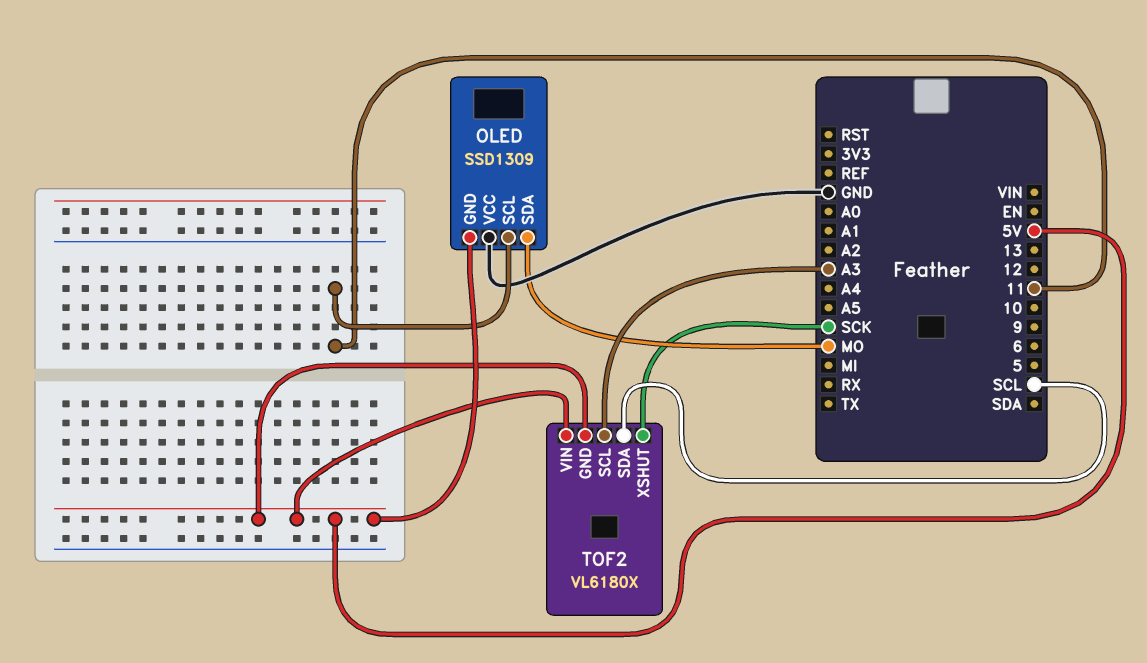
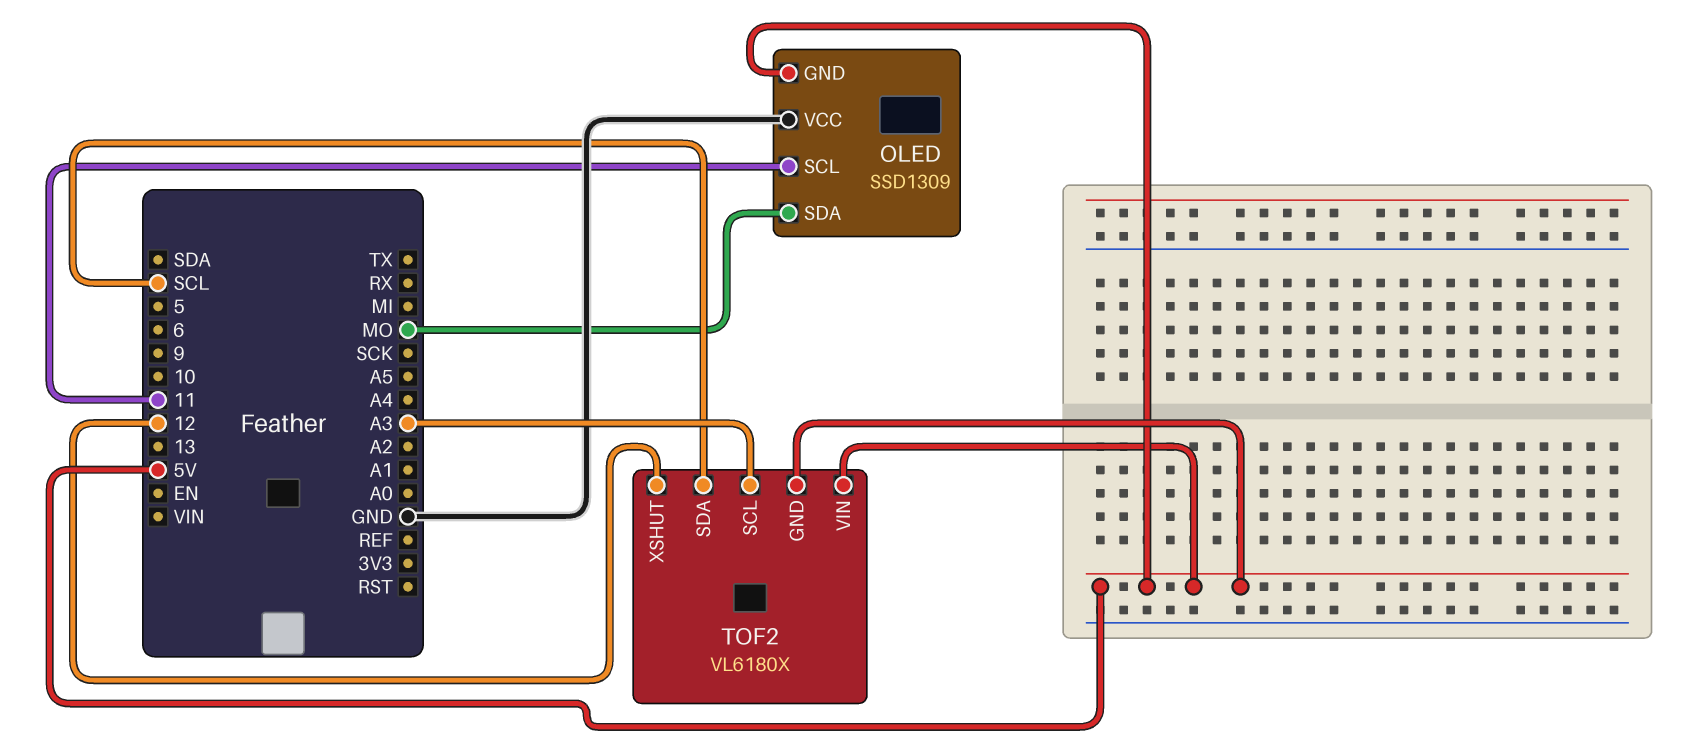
TOF2 pin XSHUT: SCK -> 12

